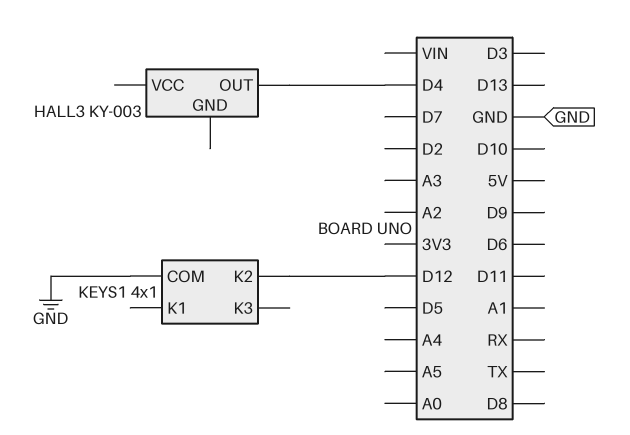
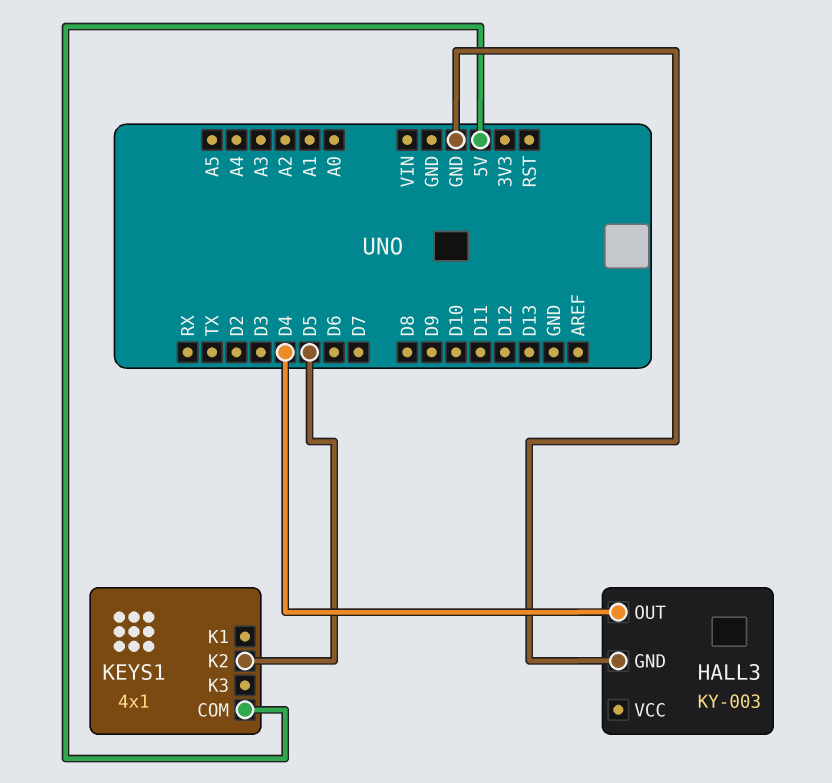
HALL3 pin GND: none -> GND
KEYS1 pin COM: GND -> 5V
KEYS1 pin K2: D12 -> D5

